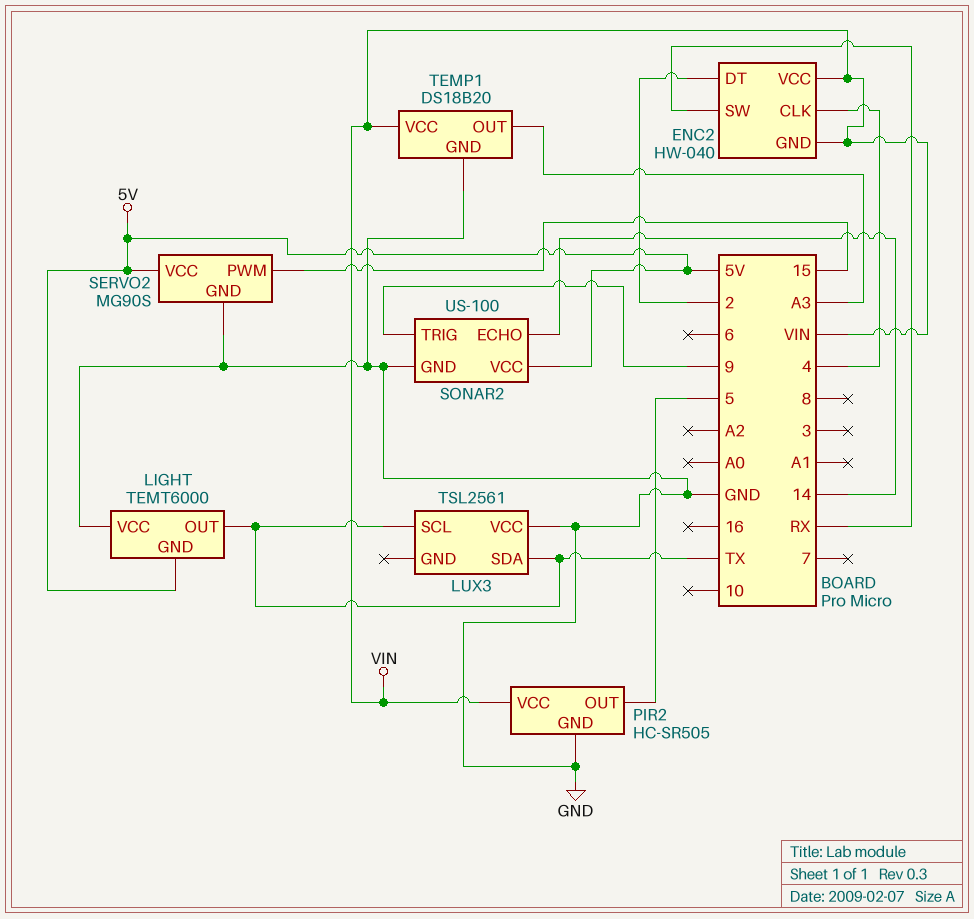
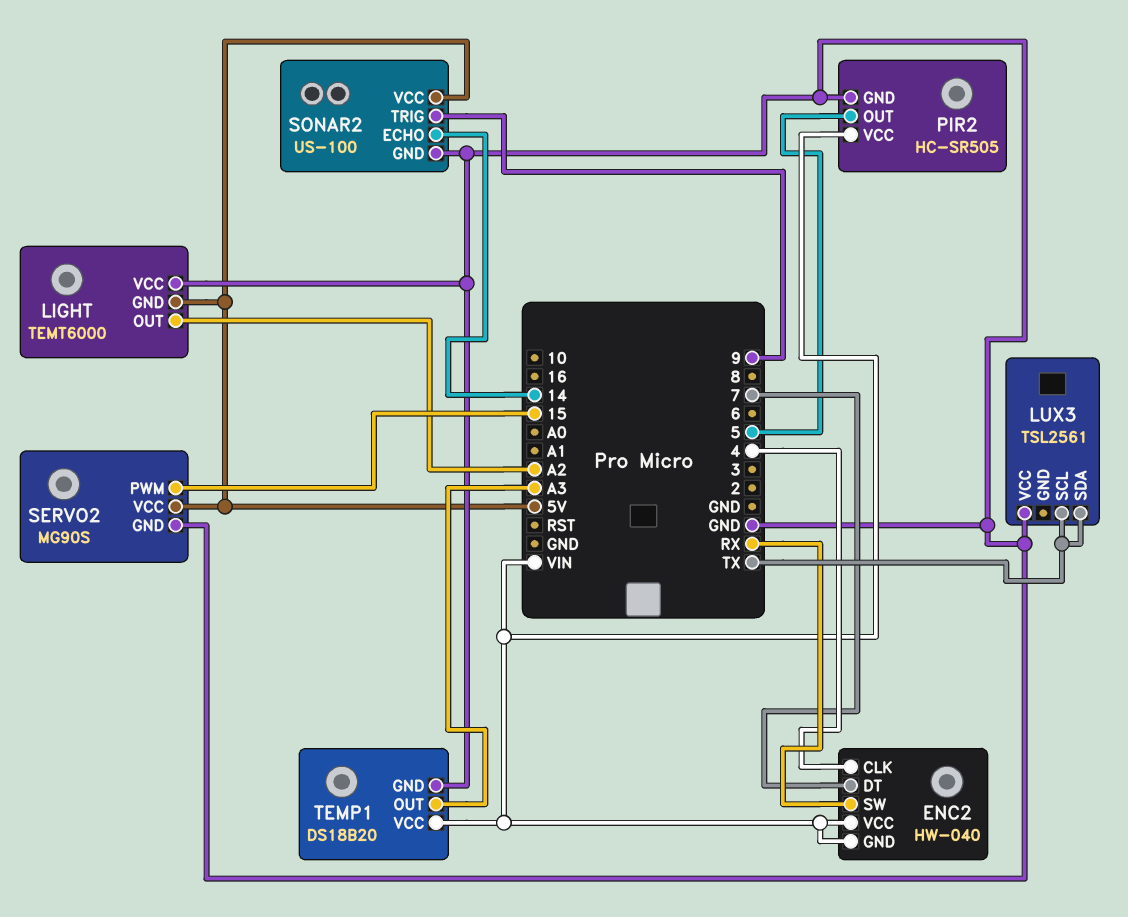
ENC2 pin DT: 2 -> 7
LIGHT pin OUT: TX -> A2

